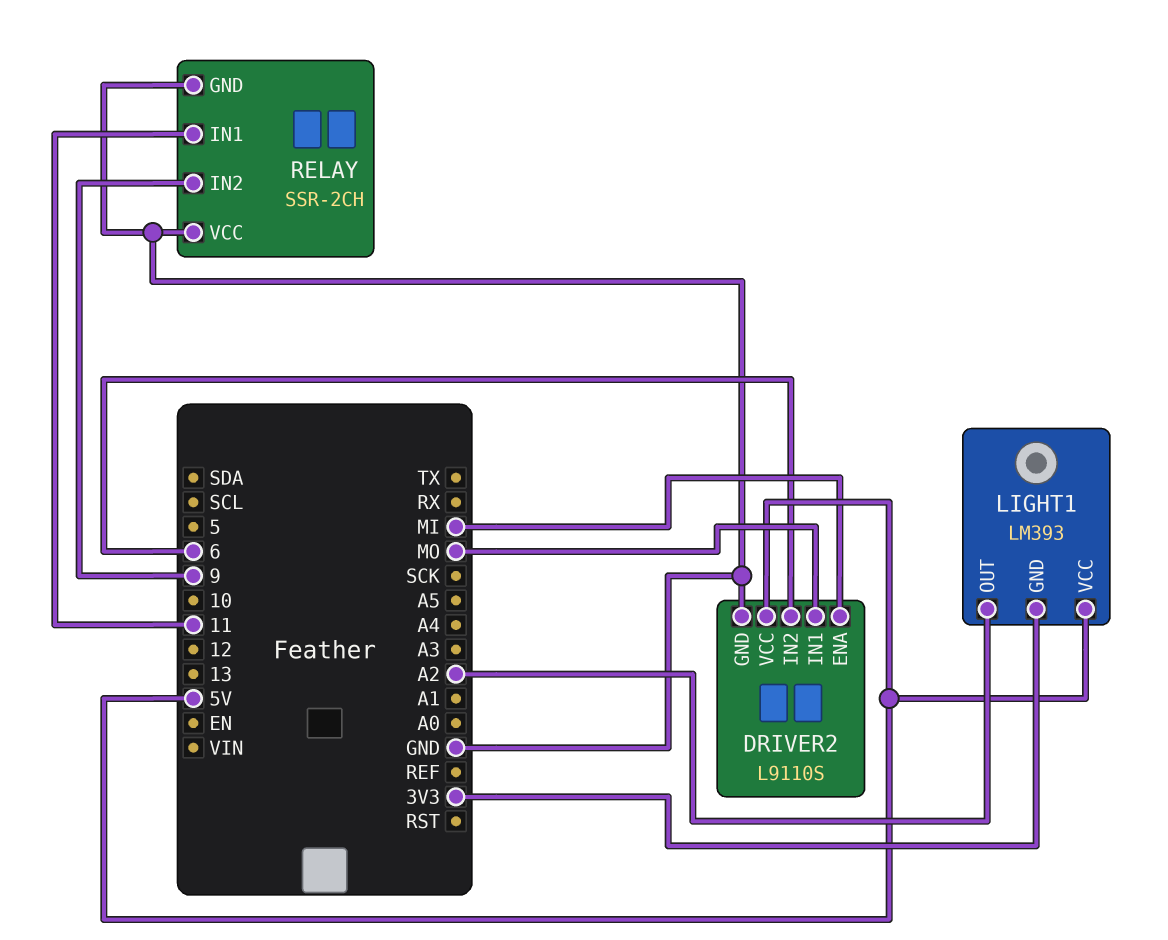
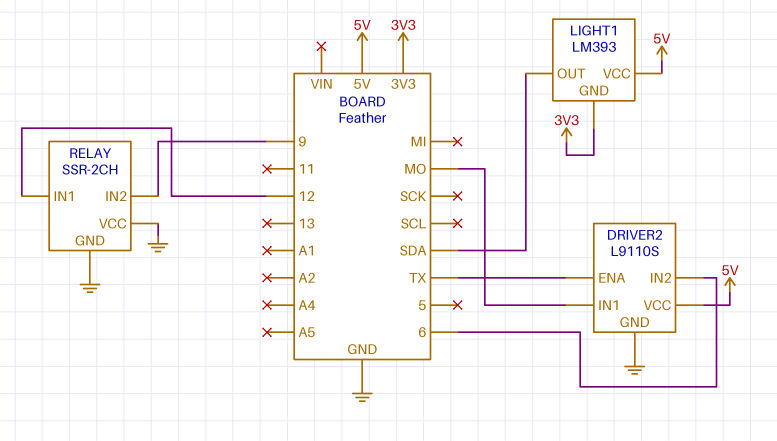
DRIVER2 pin ENA: MI -> TX
LIGHT1 pin OUT: A2 -> SDA
RELAY pin IN1: 11 -> 12

